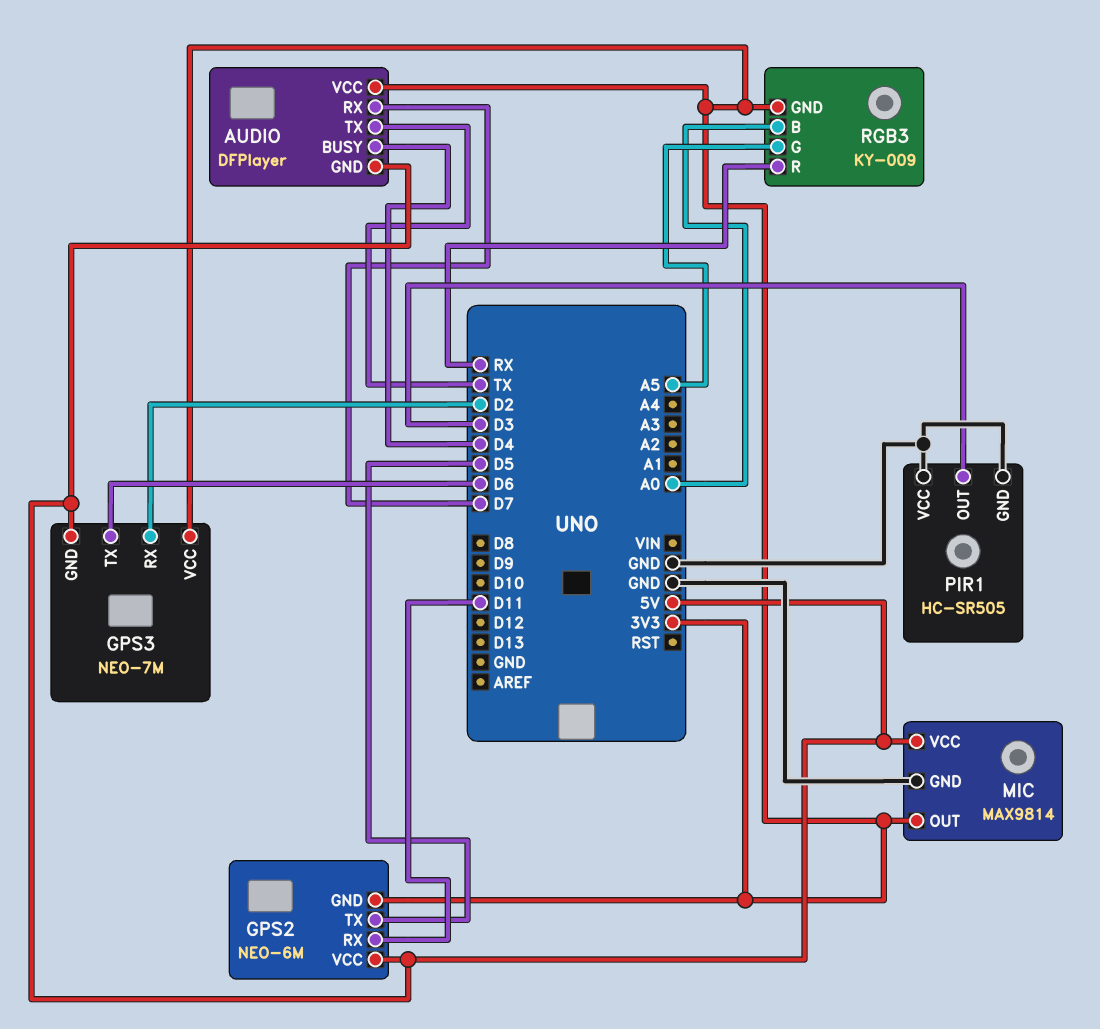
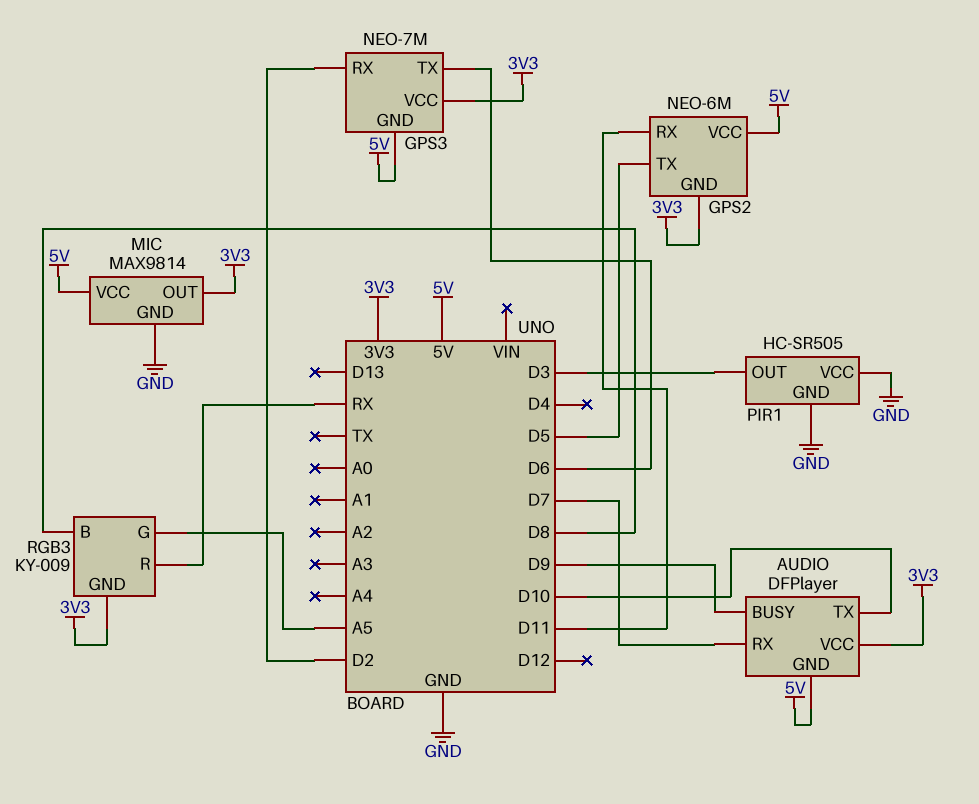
AUDIO pin BUSY: D4 -> D9
AUDIO pin TX: TX -> D10
RGB3 pin B: A0 -> D8

